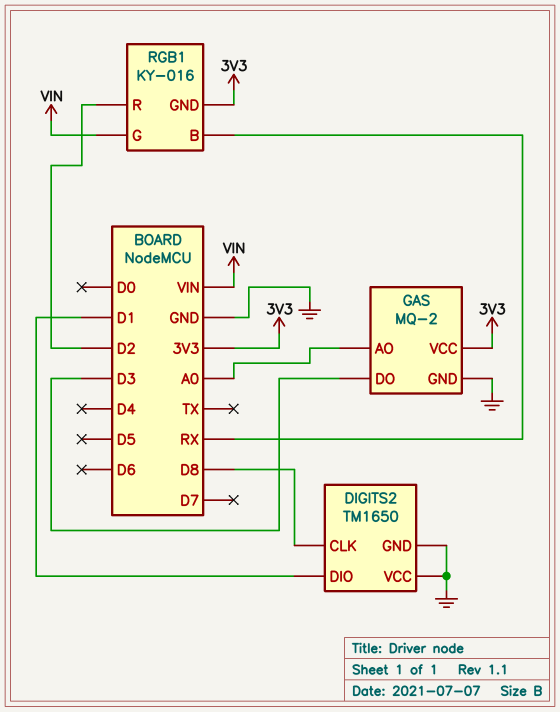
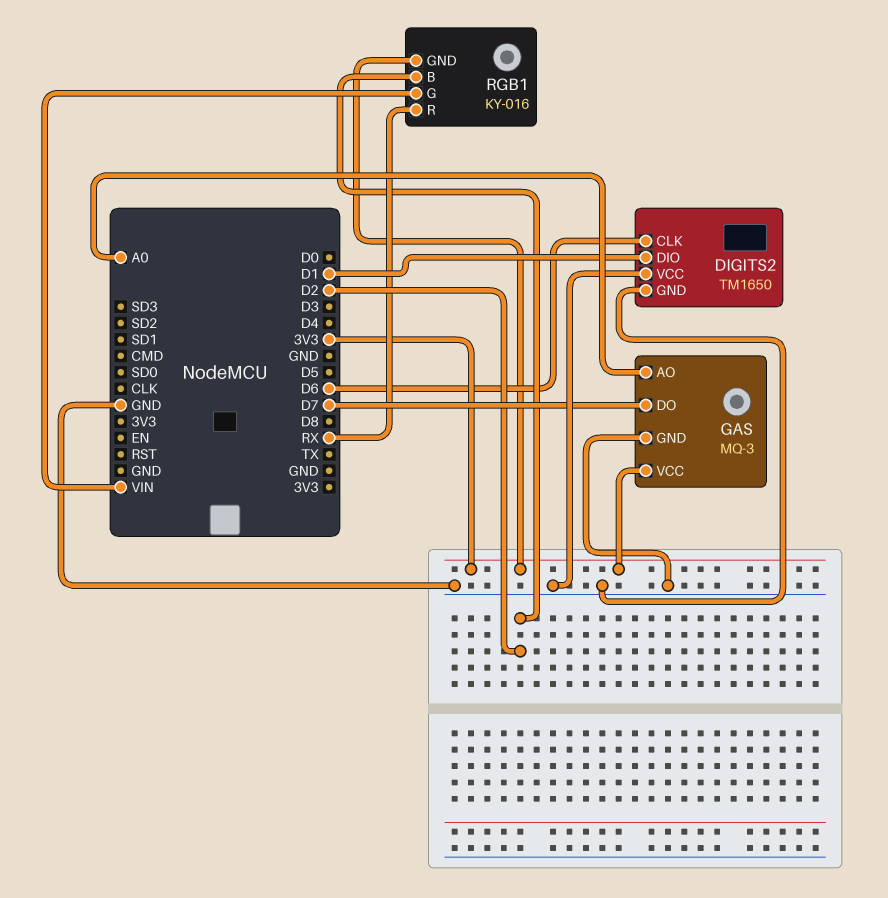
DIGITS2 pin CLK: D8 -> D6
GAS: MQ-2 -> MQ-3
GAS pin DO: D3 -> D7
RGB1 pin B: RX -> D2
RGB1 pin R: D2 -> RX

